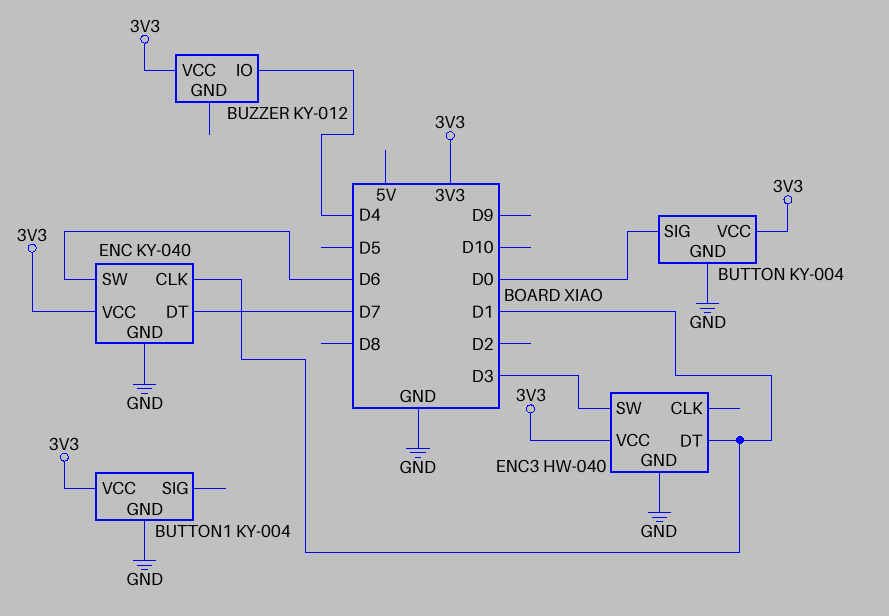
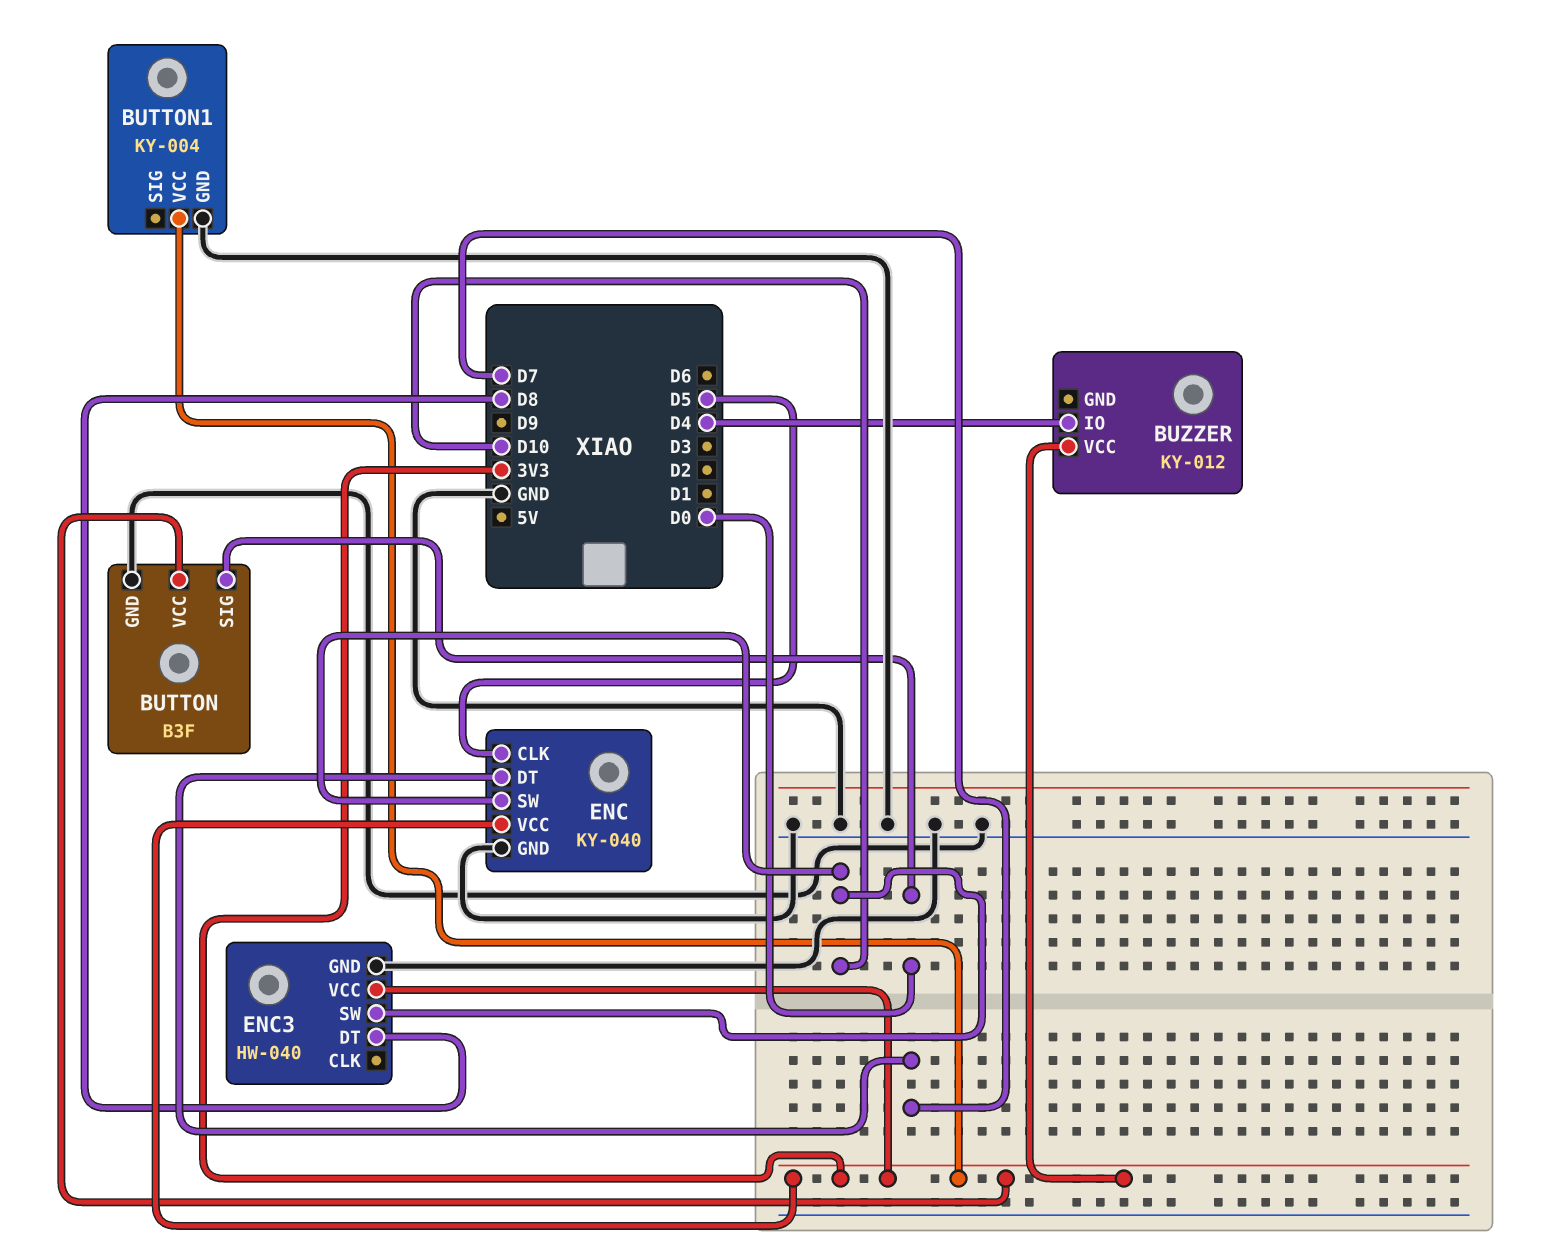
BUTTON: KY-004 -> B3F
ENC pin CLK: D1 -> D5
ENC pin SW: D6 -> D10
ENC3 pin DT: D1 -> D8
ENC3 pin SW: D3 -> D10

